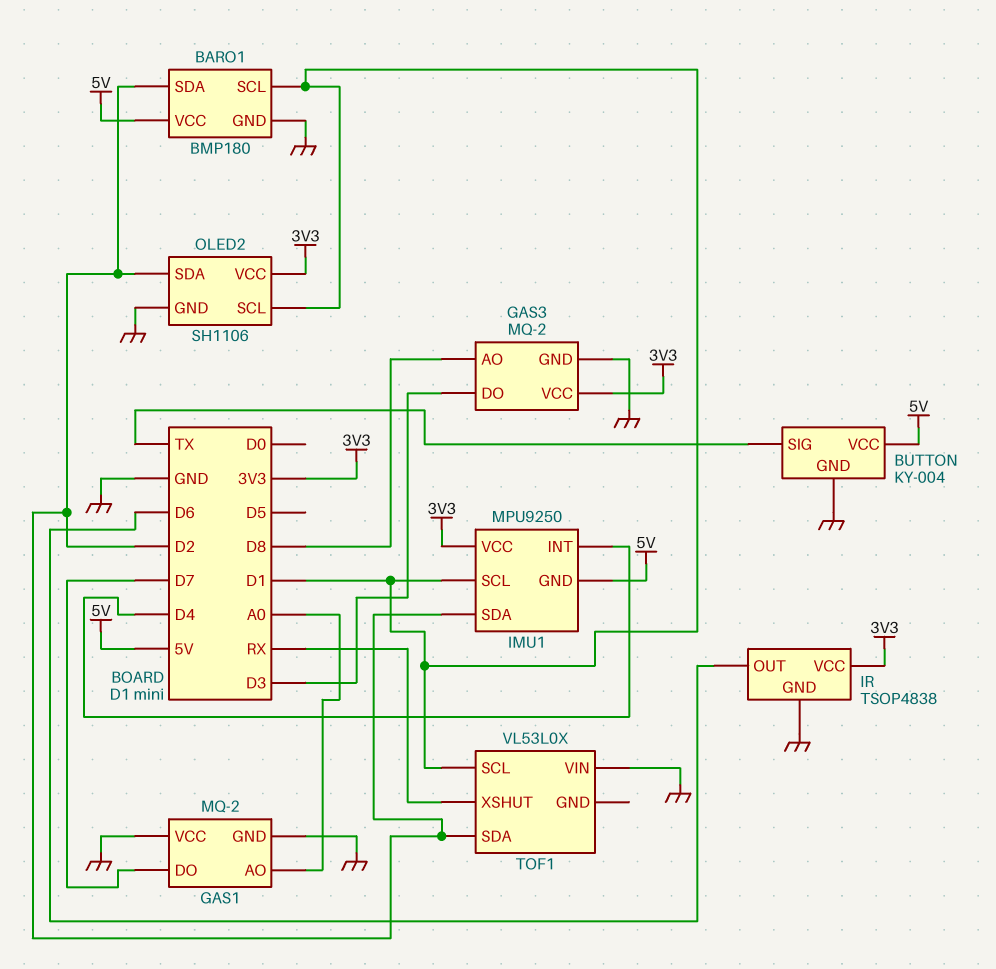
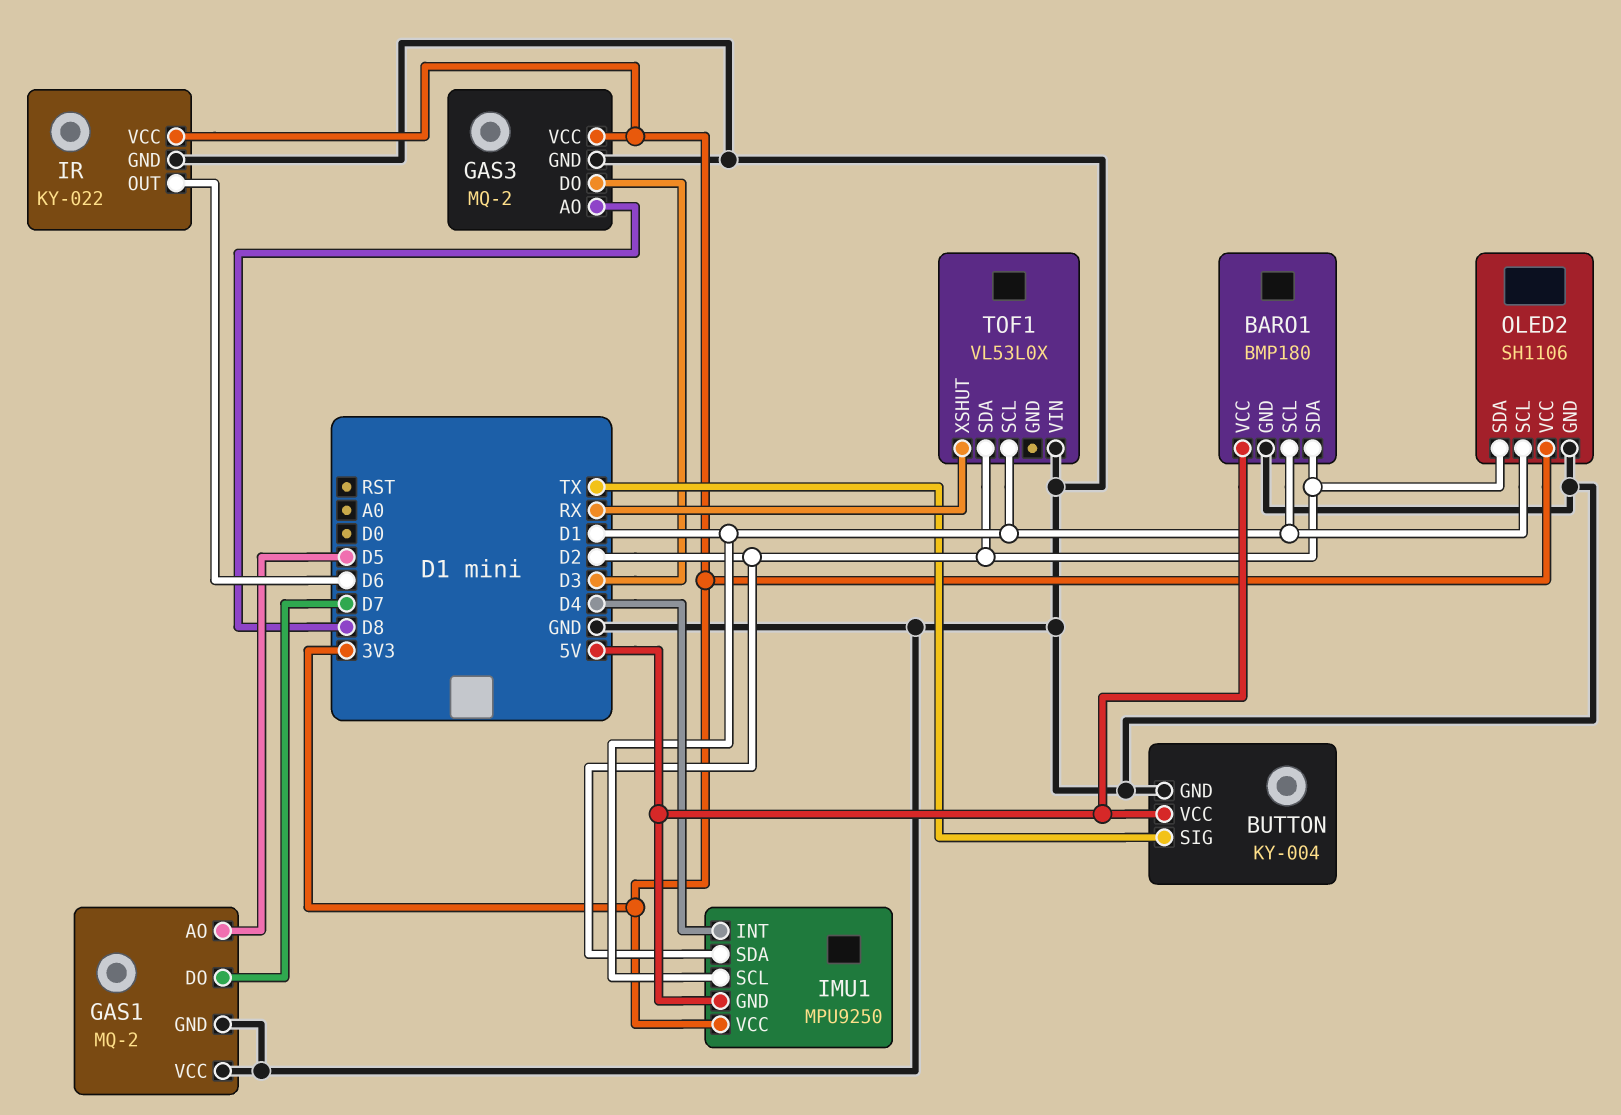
GAS1 pin AO: A0 -> D5
IR: TSOP4838 -> KY-022

